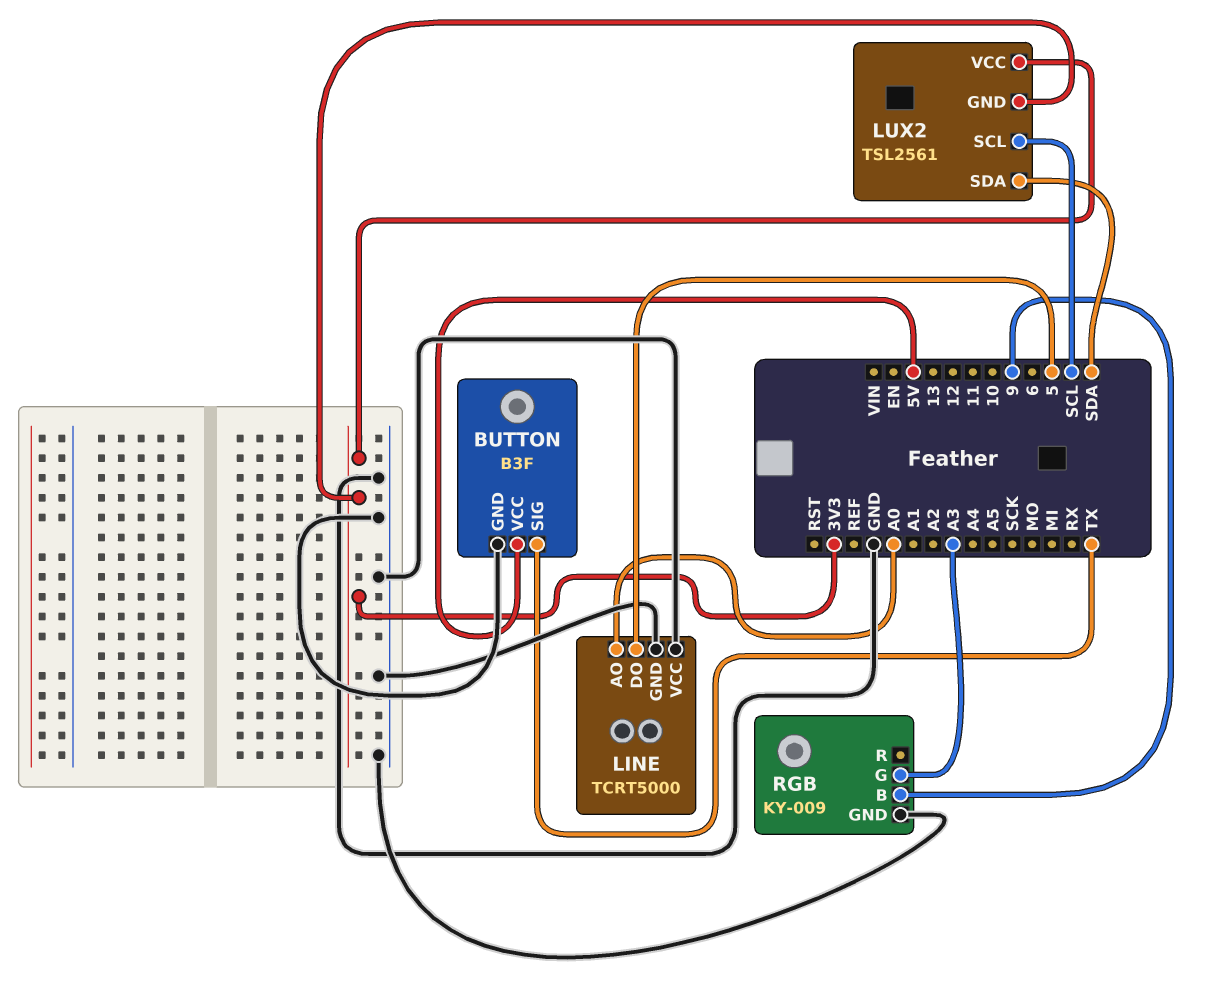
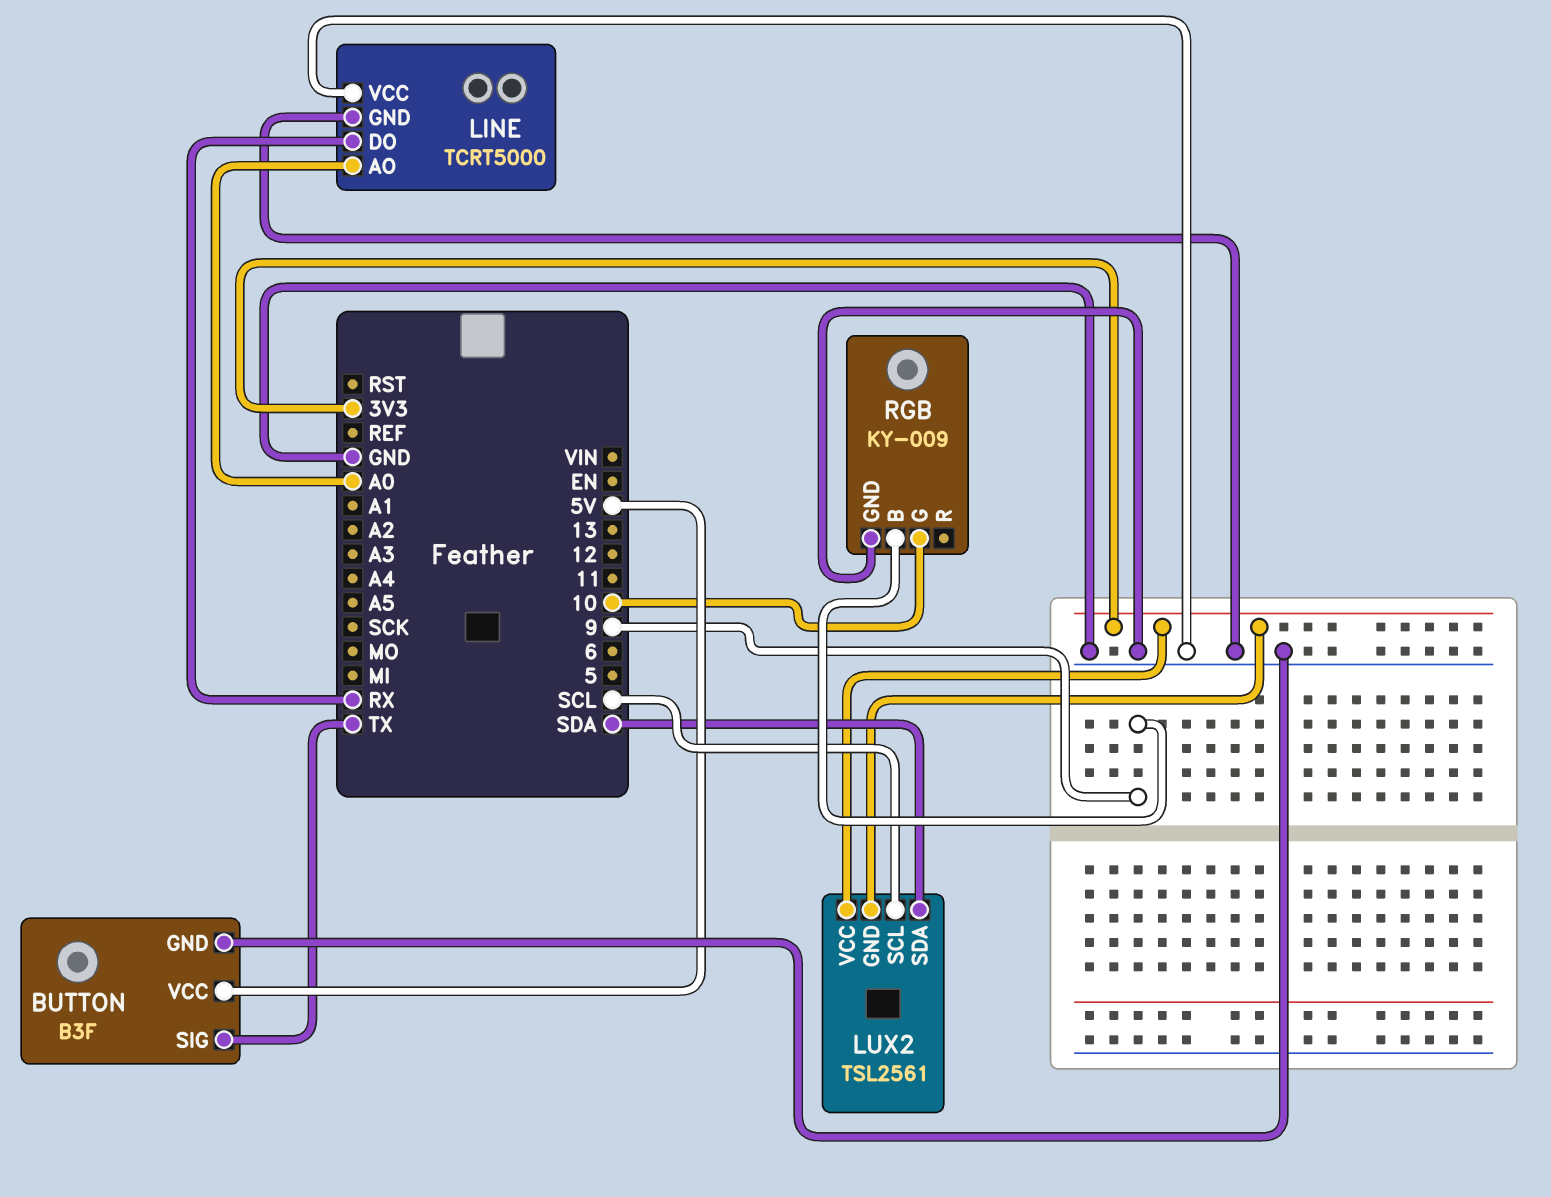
LINE pin DO: 5 -> RX
RGB pin G: A3 -> 10

